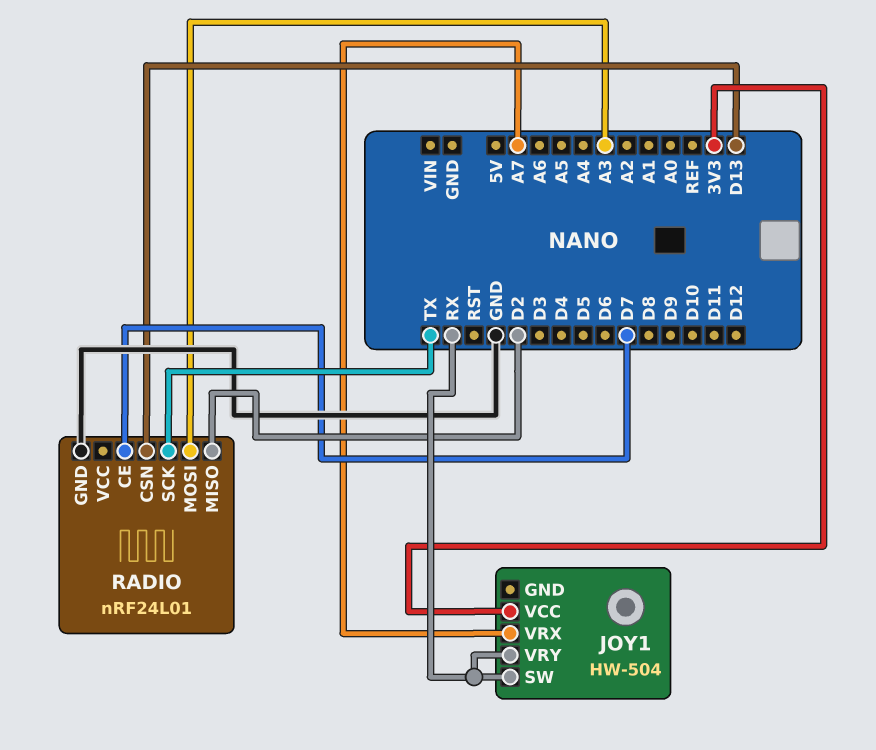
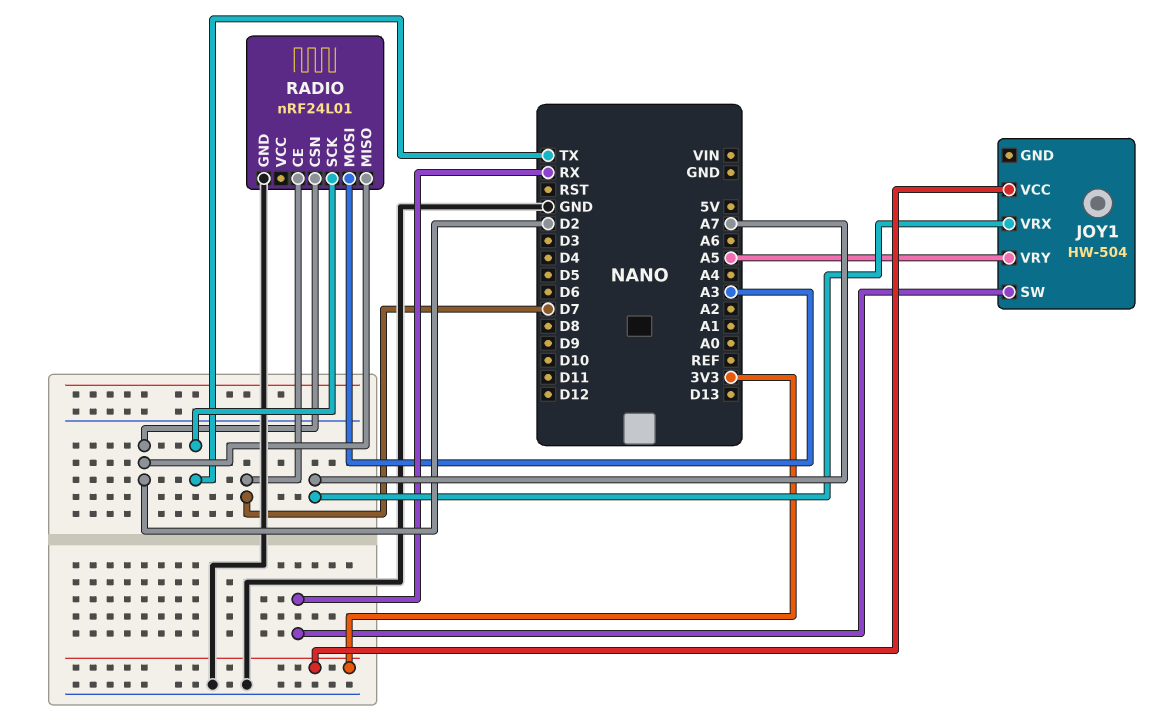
JOY1 pin VRY: RX -> A5
RADIO pin CSN: D13 -> D2

